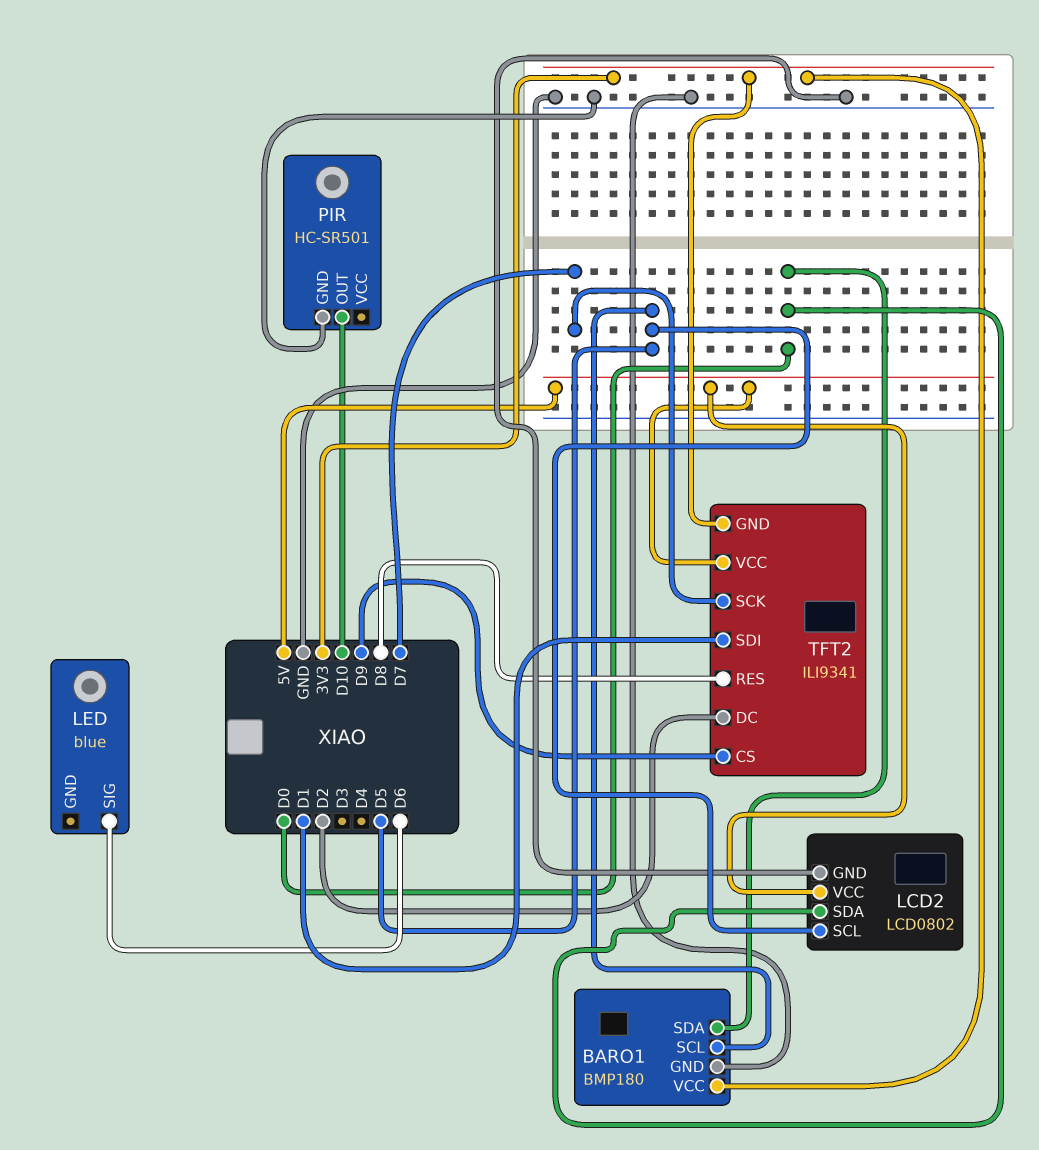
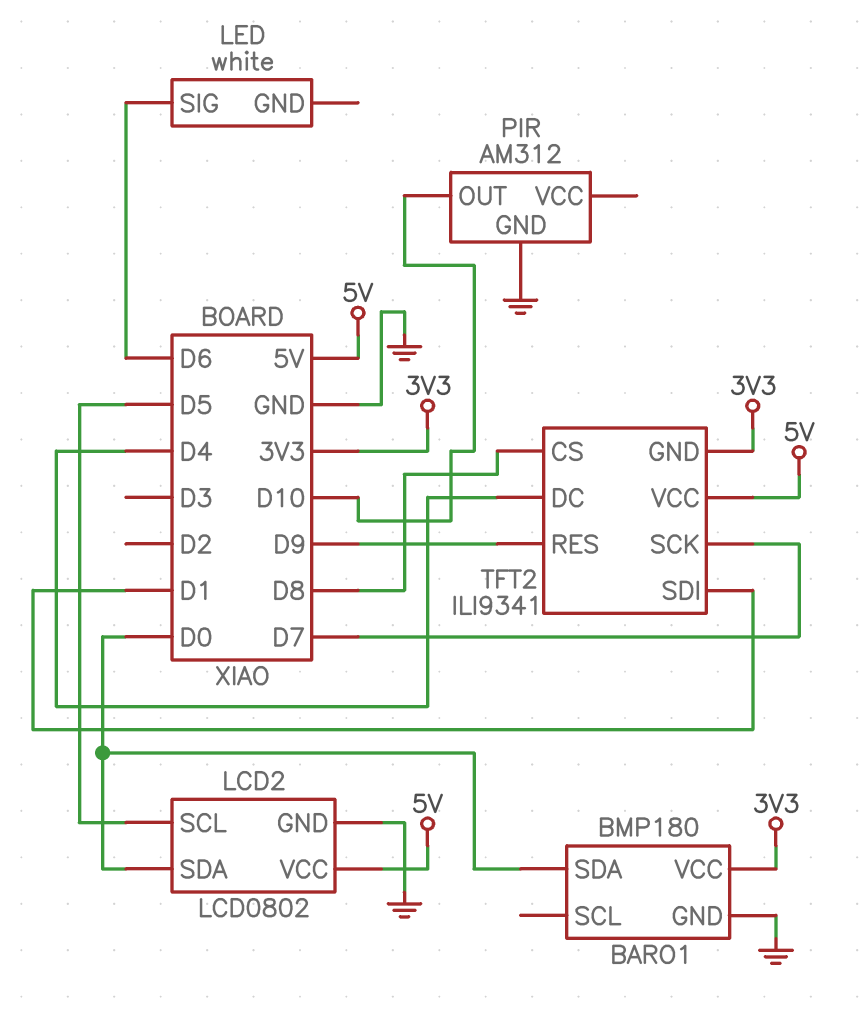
BARO1 pin SCL: D5 -> none
LED: blue -> white
PIR: HC-SR501 -> AM312
TFT2 pin CS: D9 -> D8
TFT2 pin DC: D2 -> D4
TFT2 pin RES: D8 -> D9

